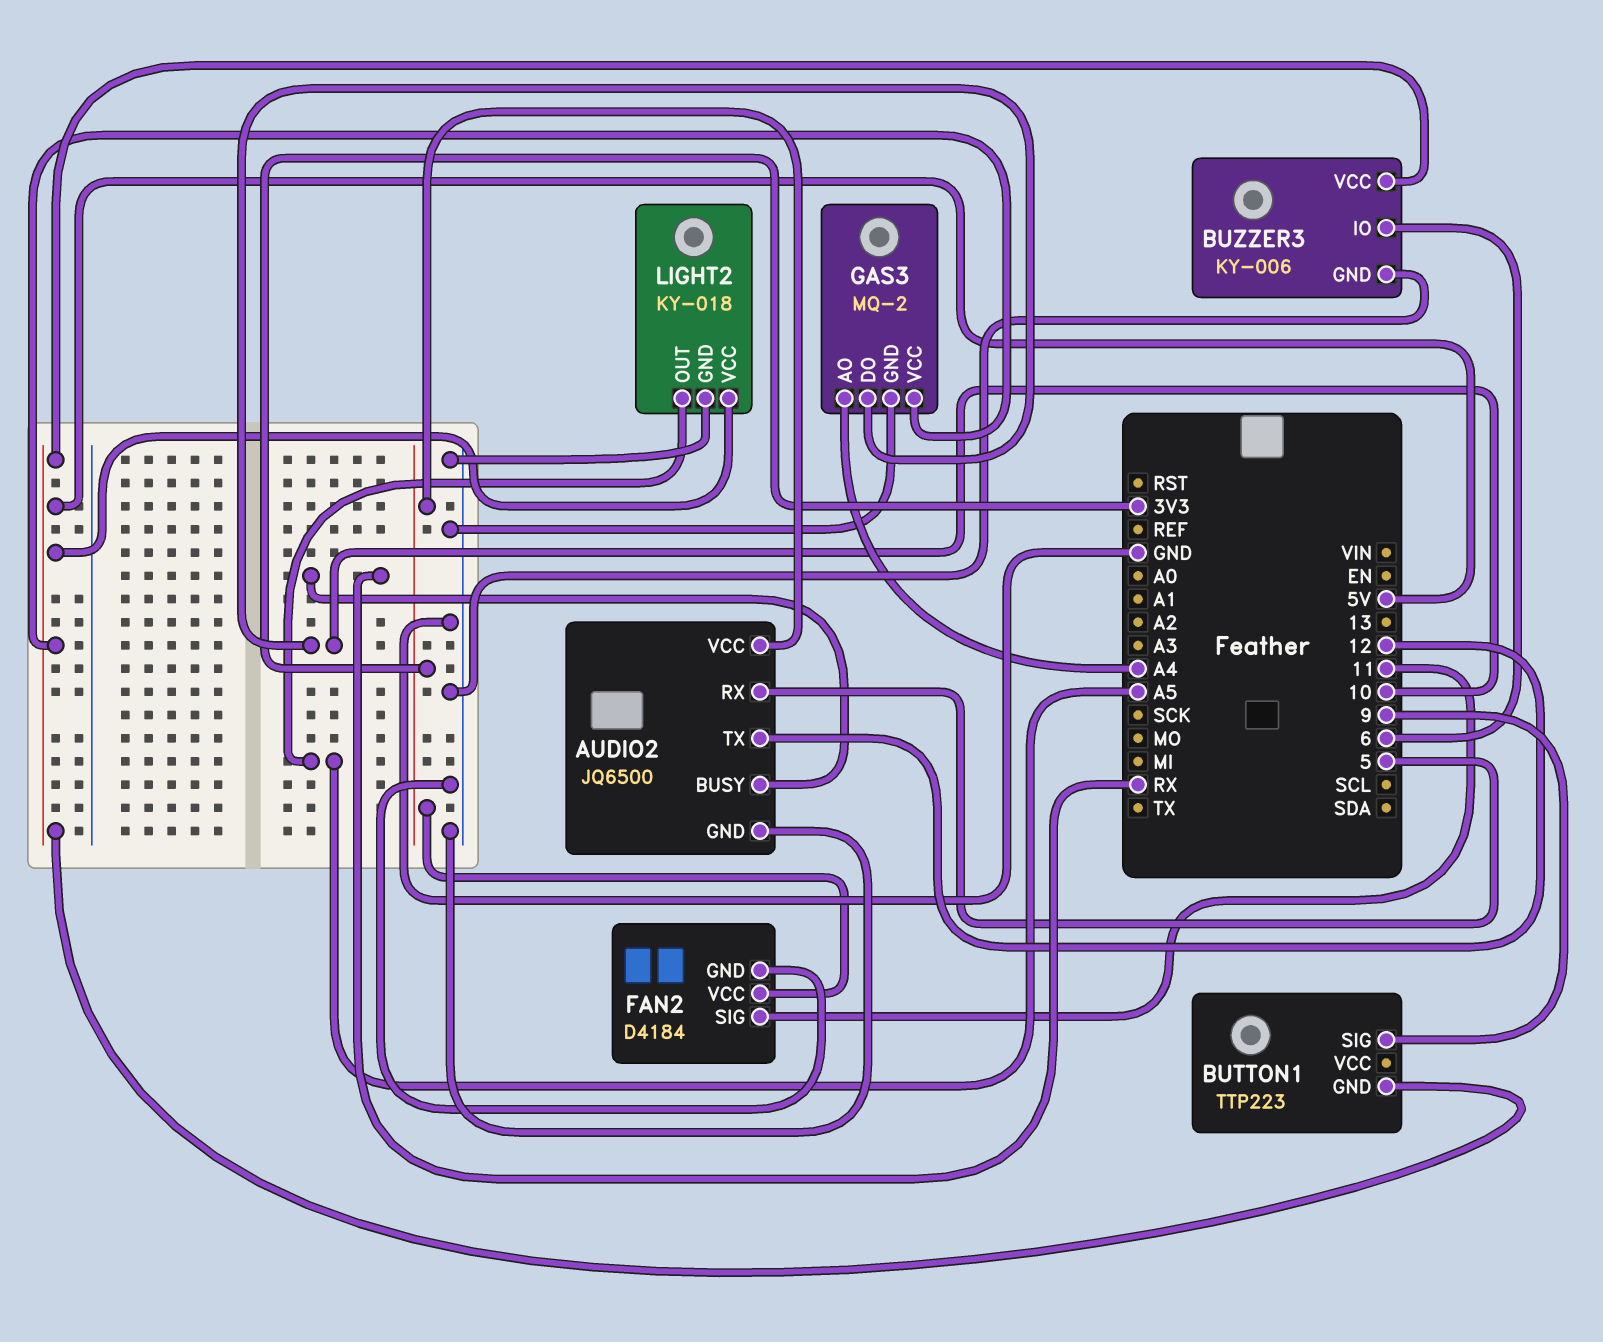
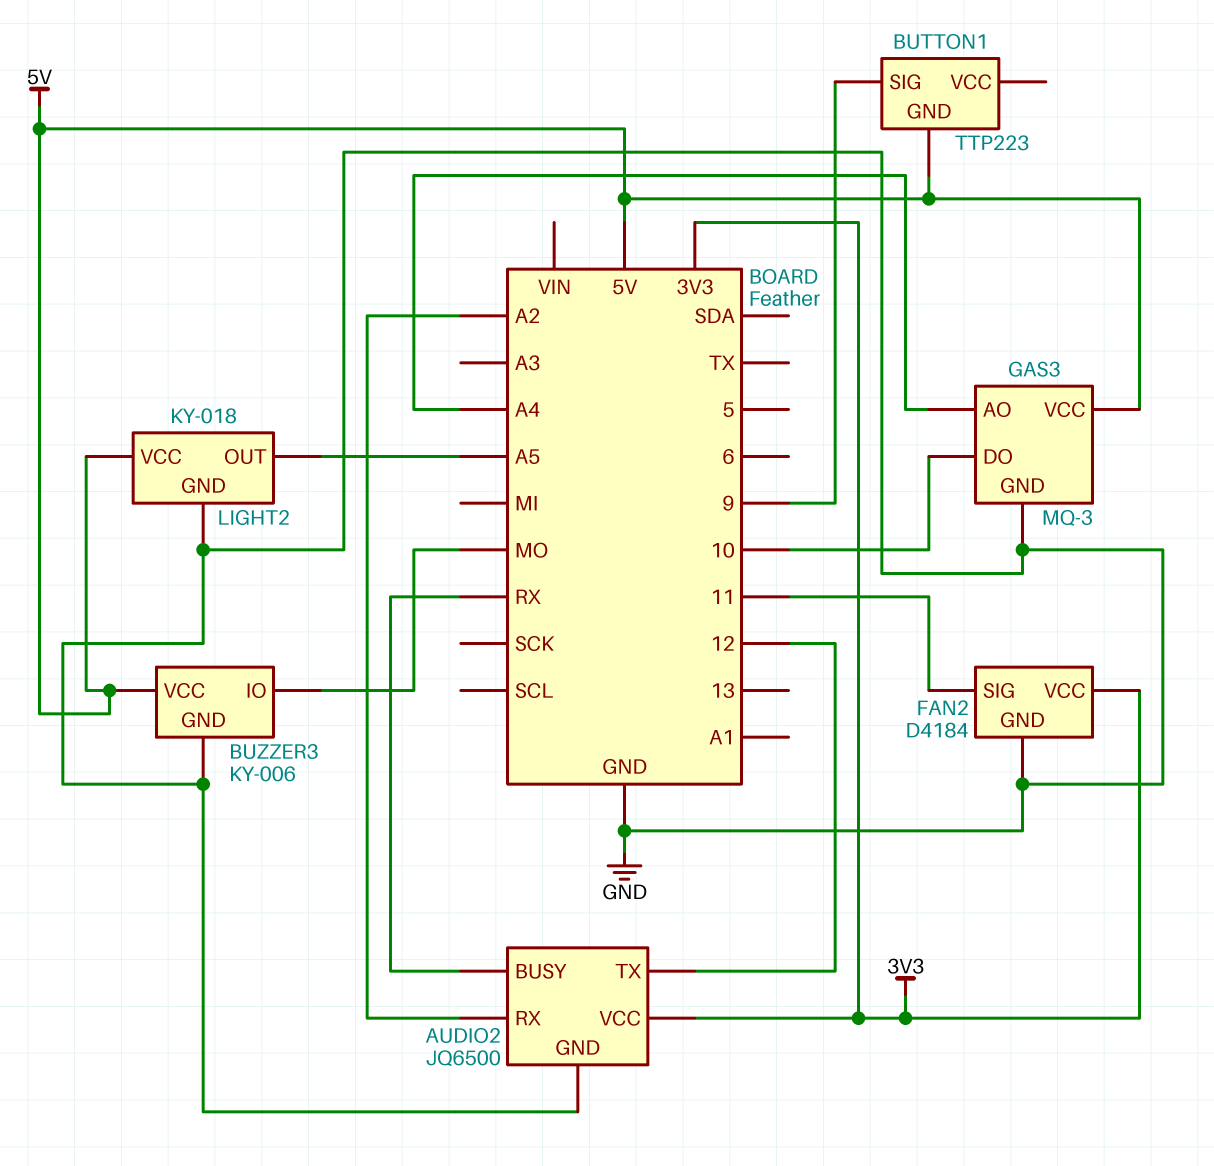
AUDIO2 pin RX: 5 -> A2
BUZZER3 pin IO: 6 -> MO
GAS3: MQ-2 -> MQ-3

